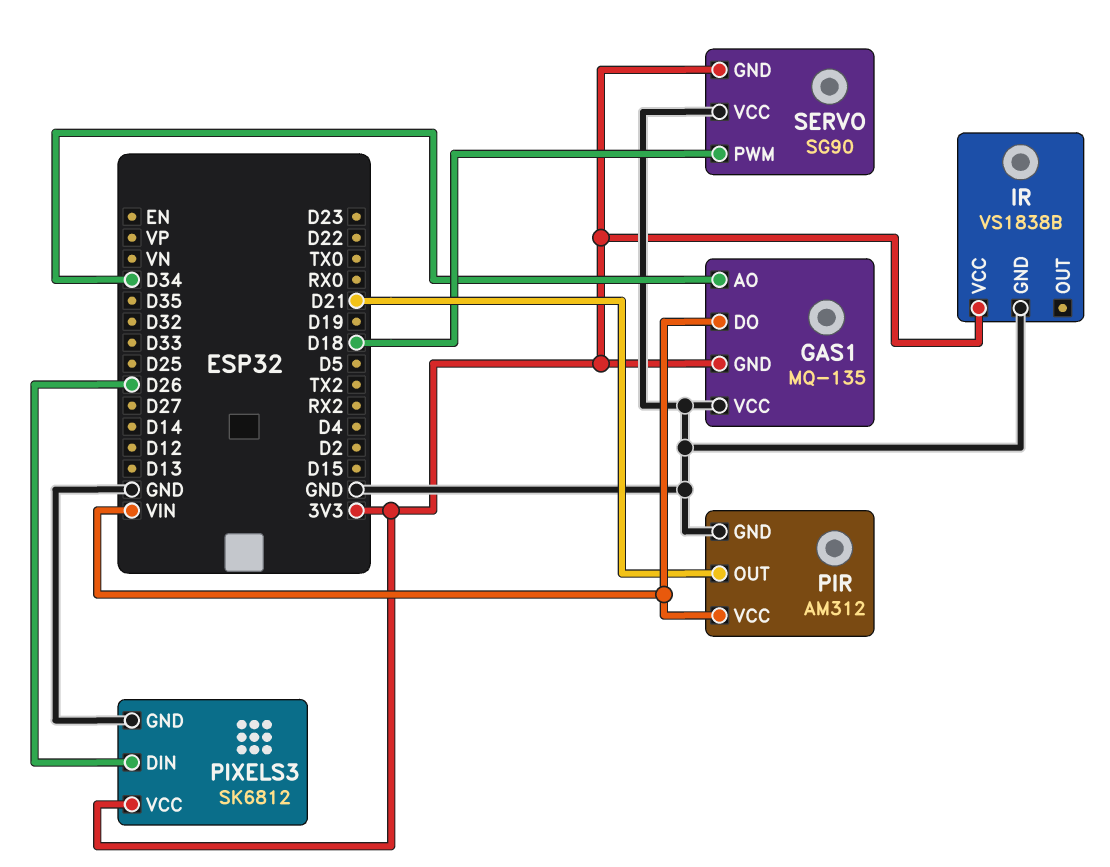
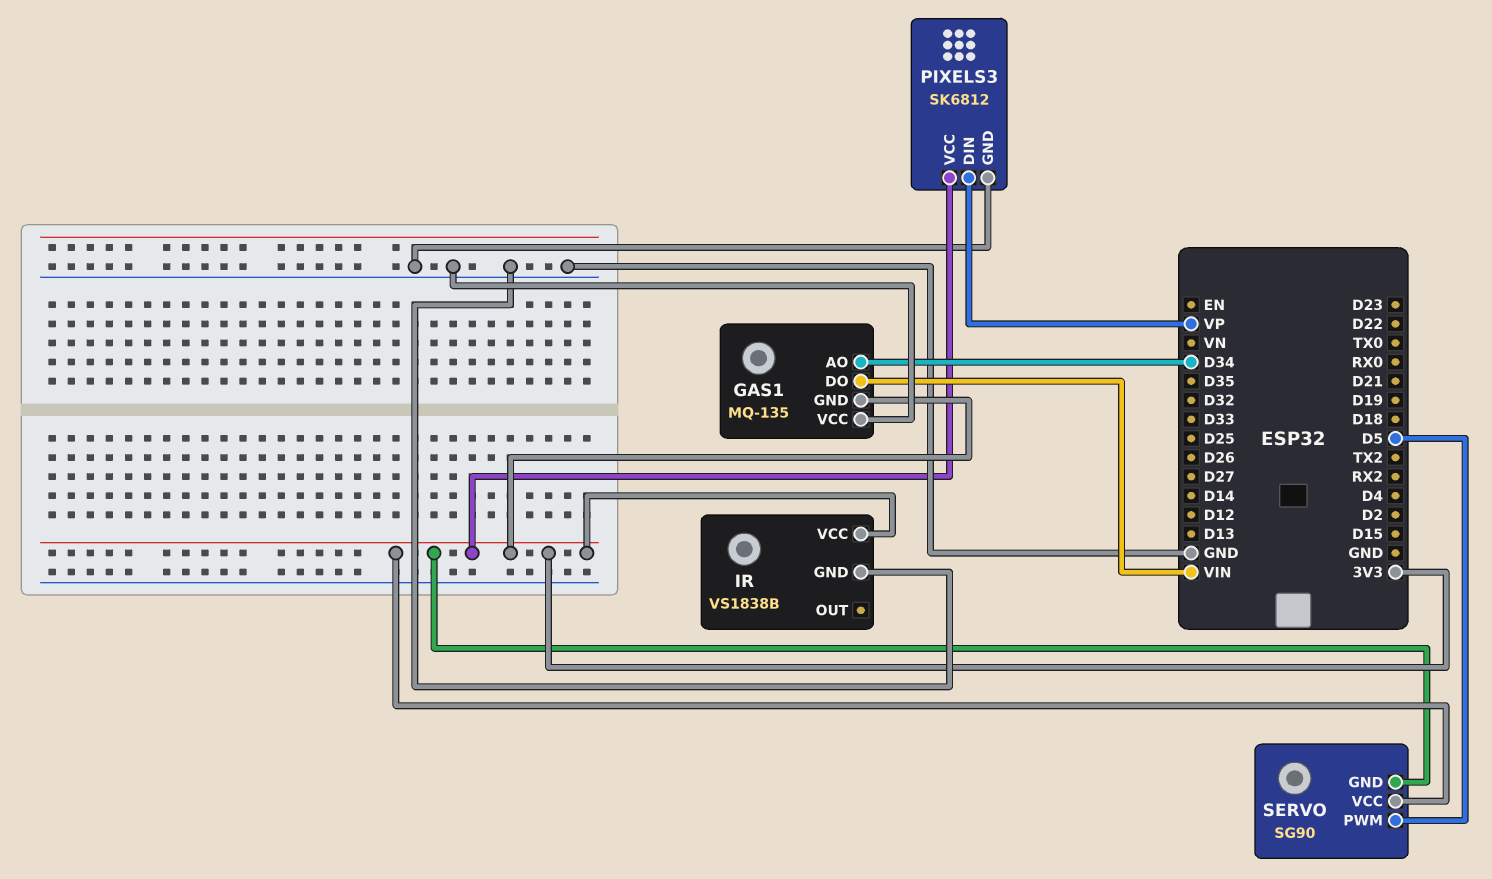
PIR: AM312 -> none
PIR pin GND: GND -> none
PIR pin OUT: D21 -> none
PIR pin VCC: VIN -> none
PIXELS3 pin DIN: D26 -> VP
SERVO pin PWM: D18 -> D5
SERVO pin VCC: GND -> 3V3

